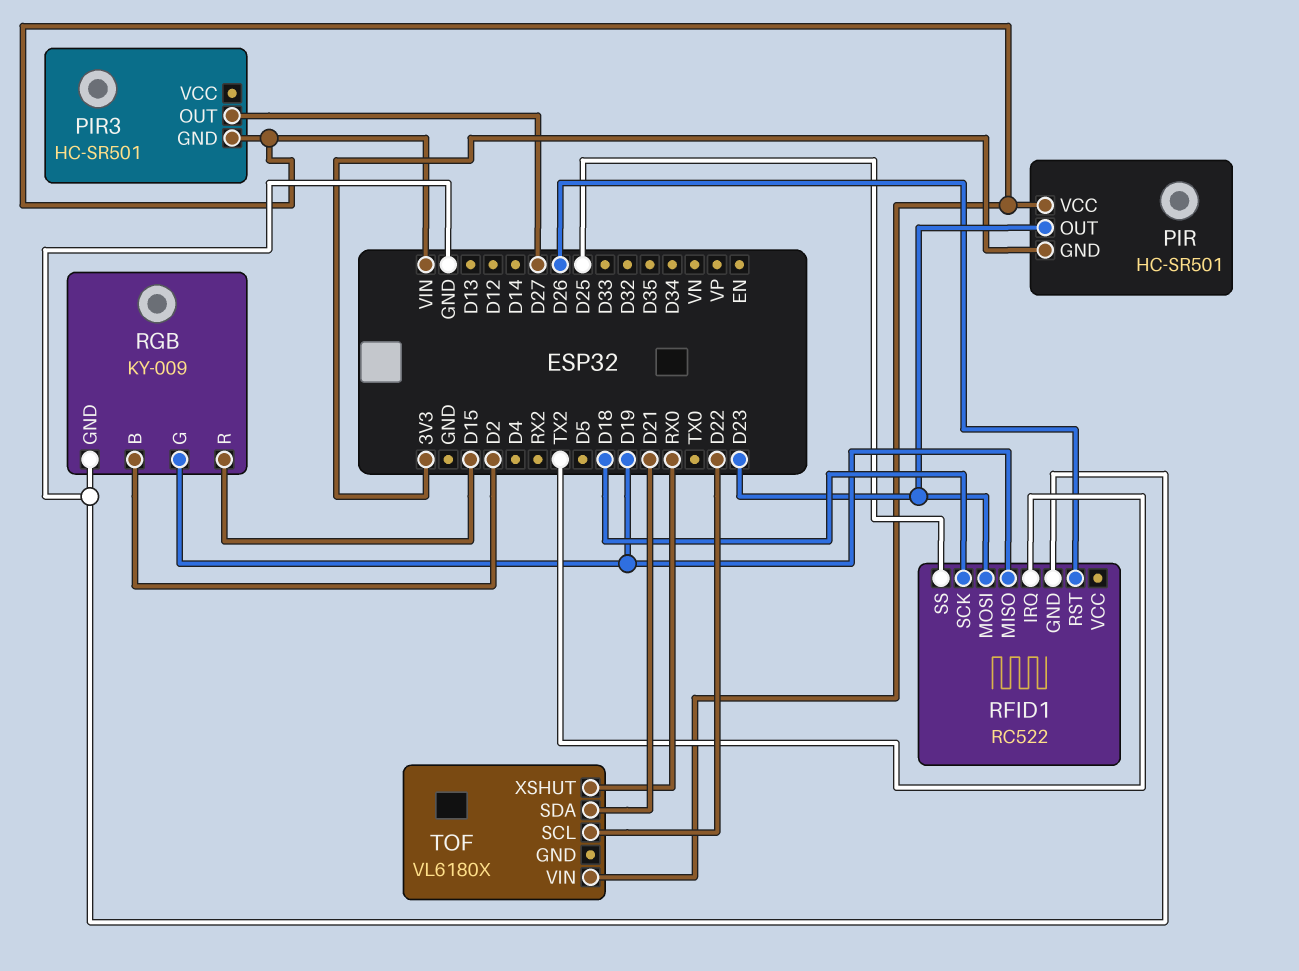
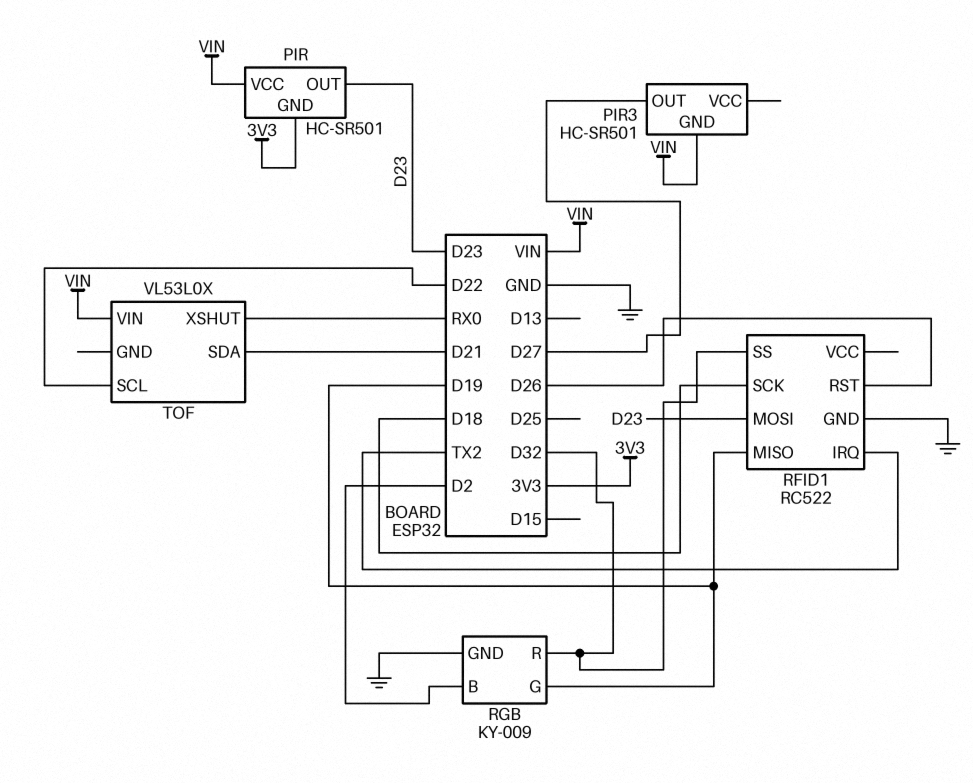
RFID1 pin SS: D25 -> D32
RGB pin R: D15 -> D32
TOF: VL6180X -> VL53L0X

